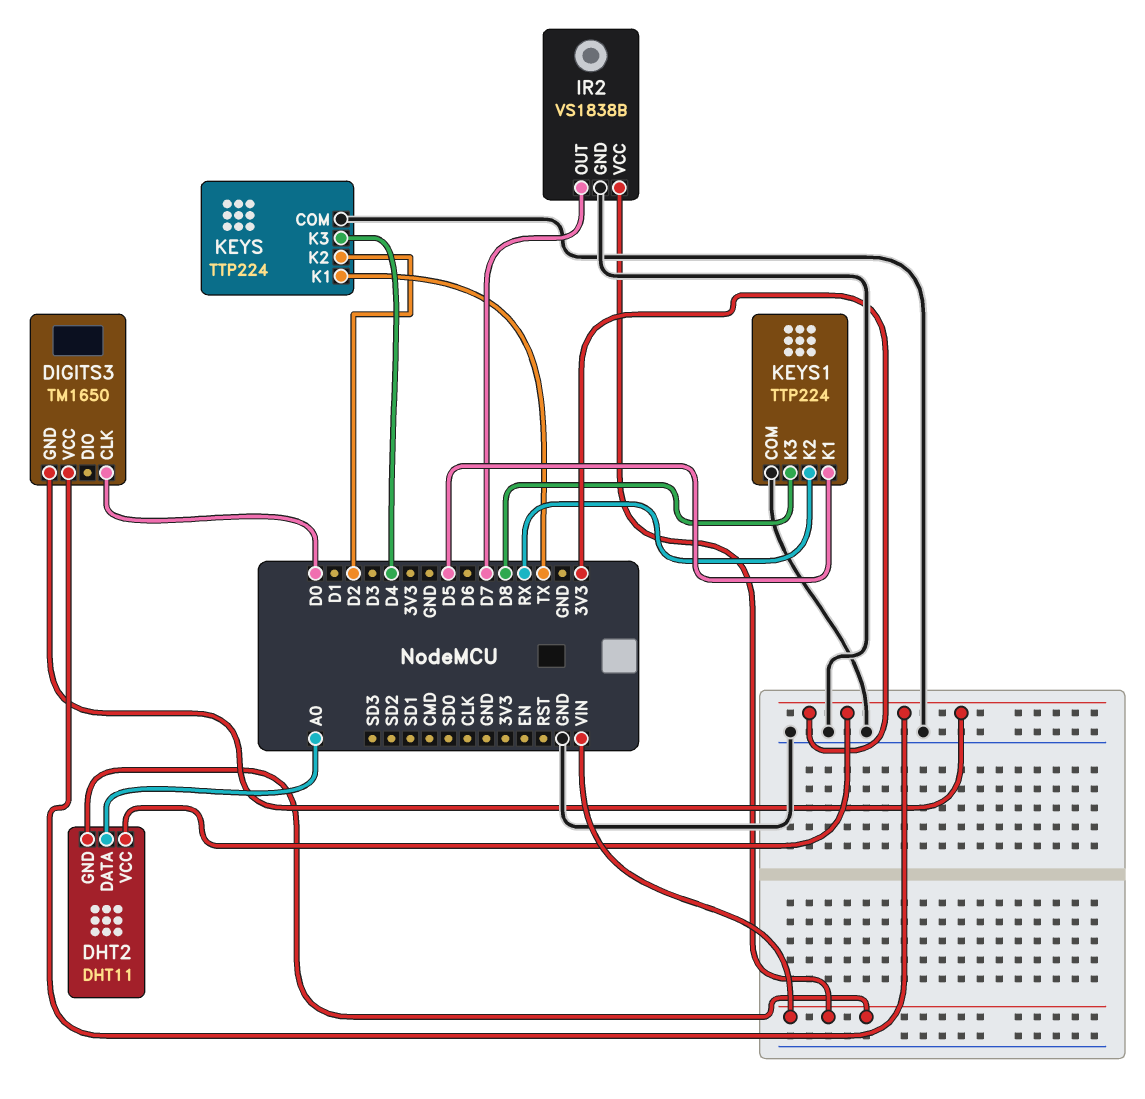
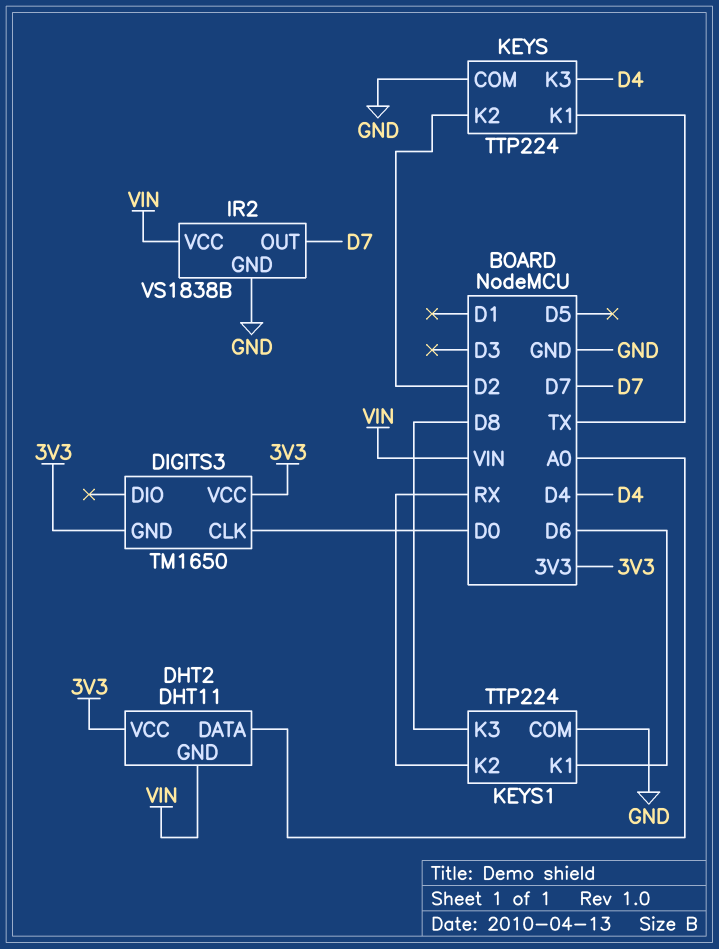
KEYS1 pin K1: D5 -> D6

